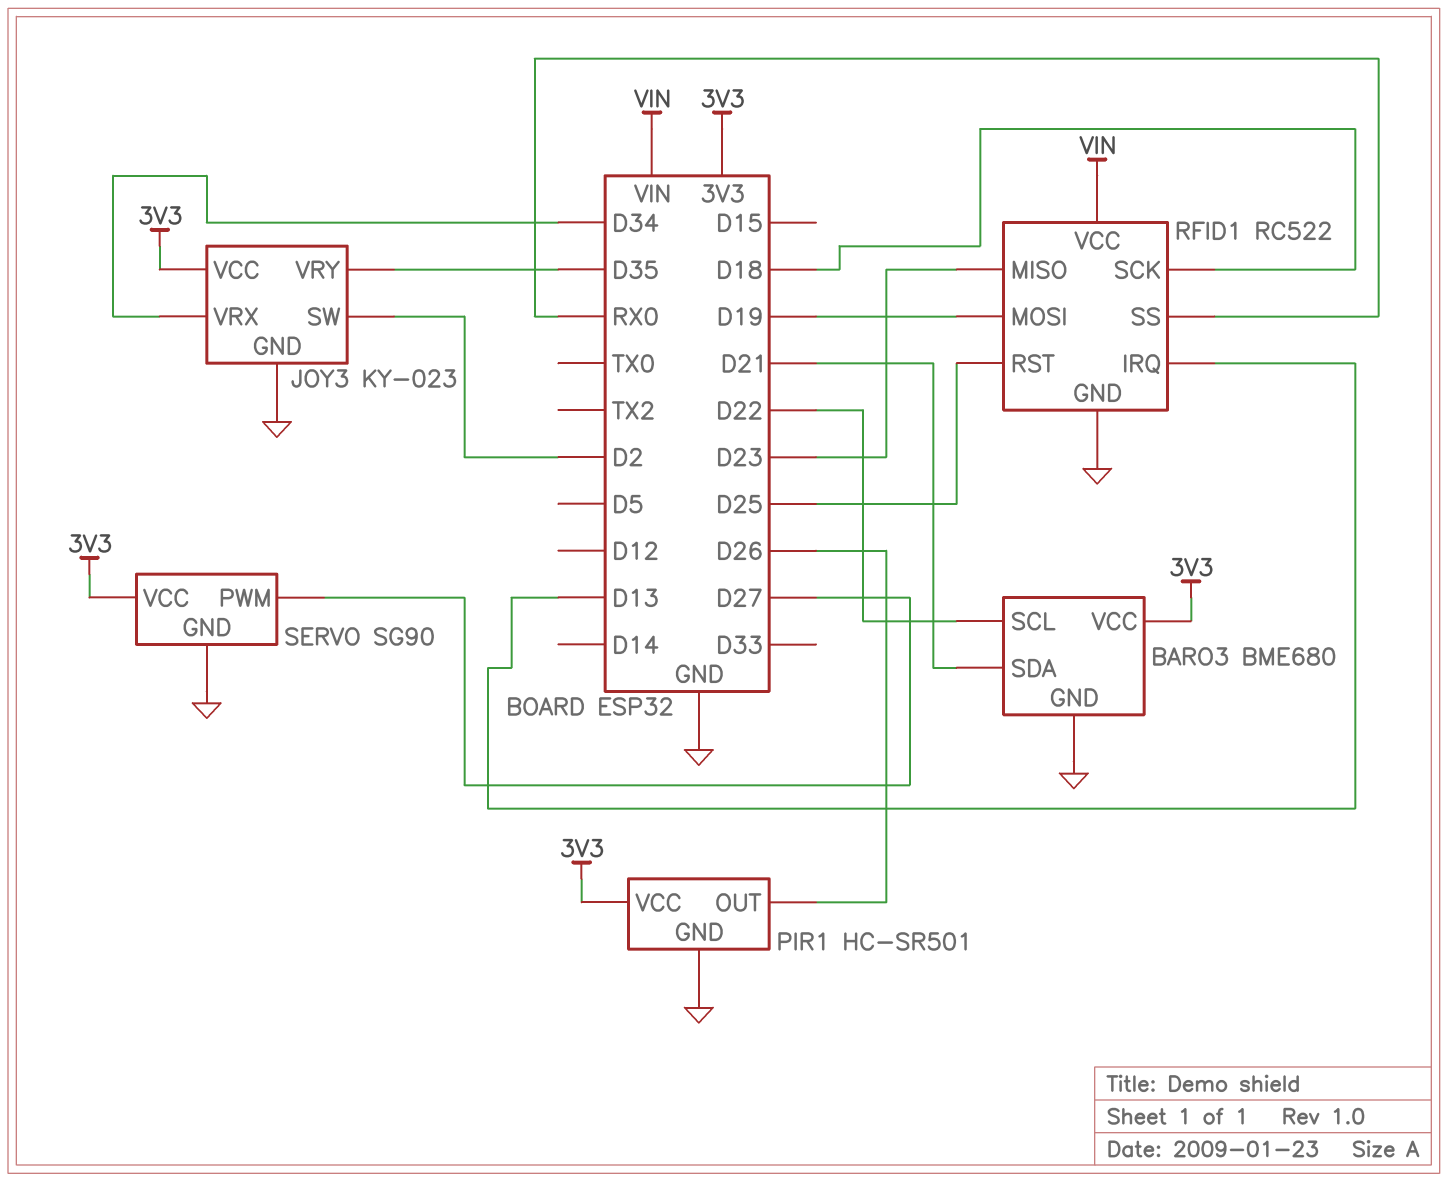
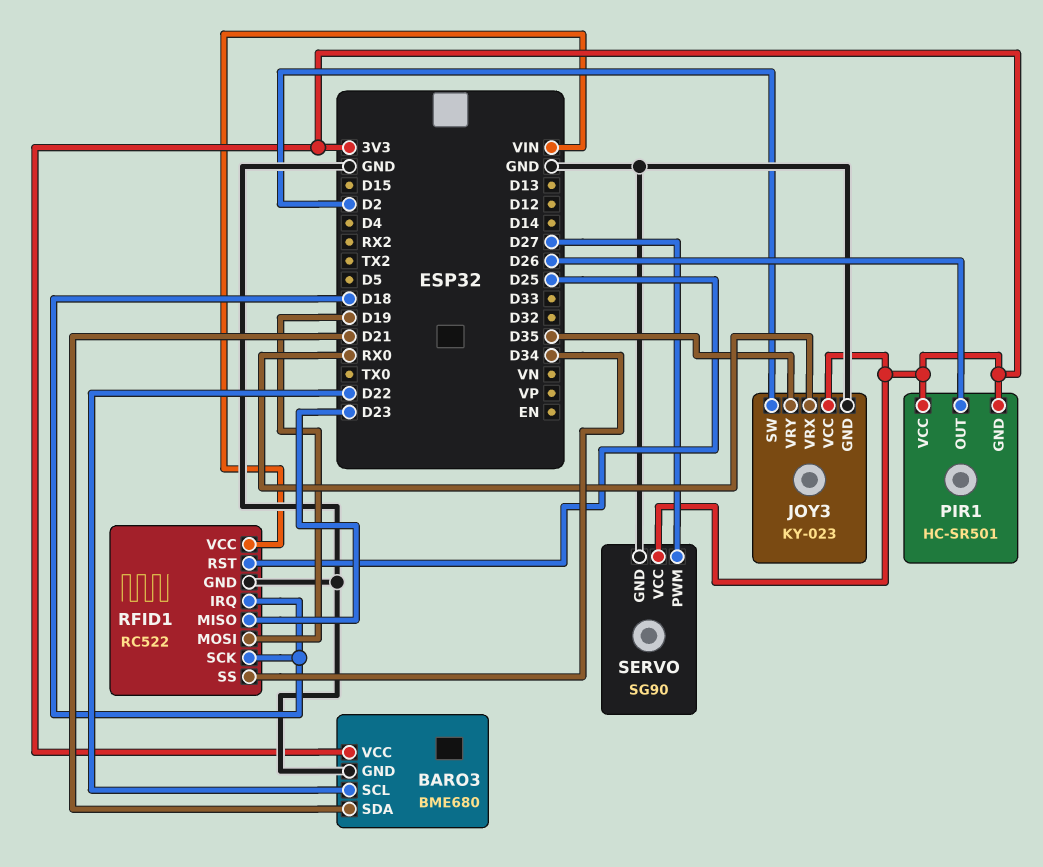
JOY3 pin VRX: D34 -> RX0
PIR1 pin GND: GND -> 3V3
RFID1 pin IRQ: D13 -> D18
RFID1 pin SS: RX0 -> D34

